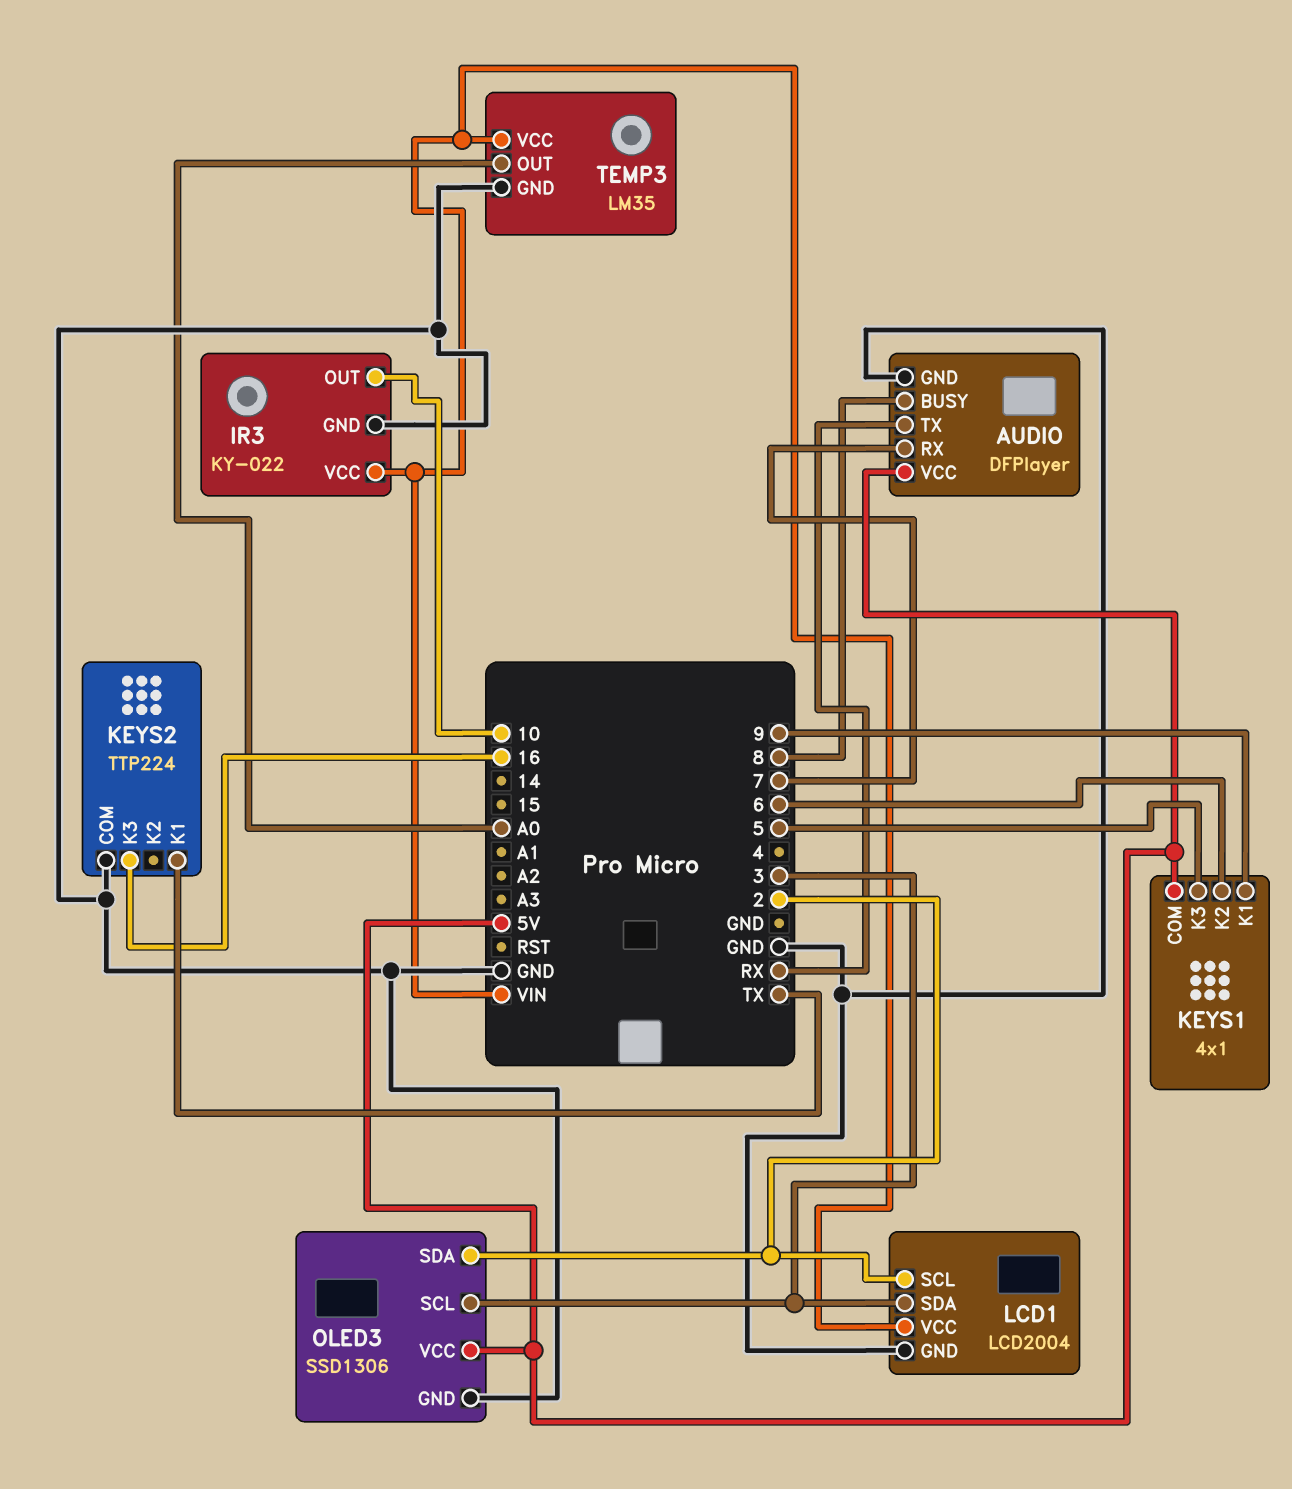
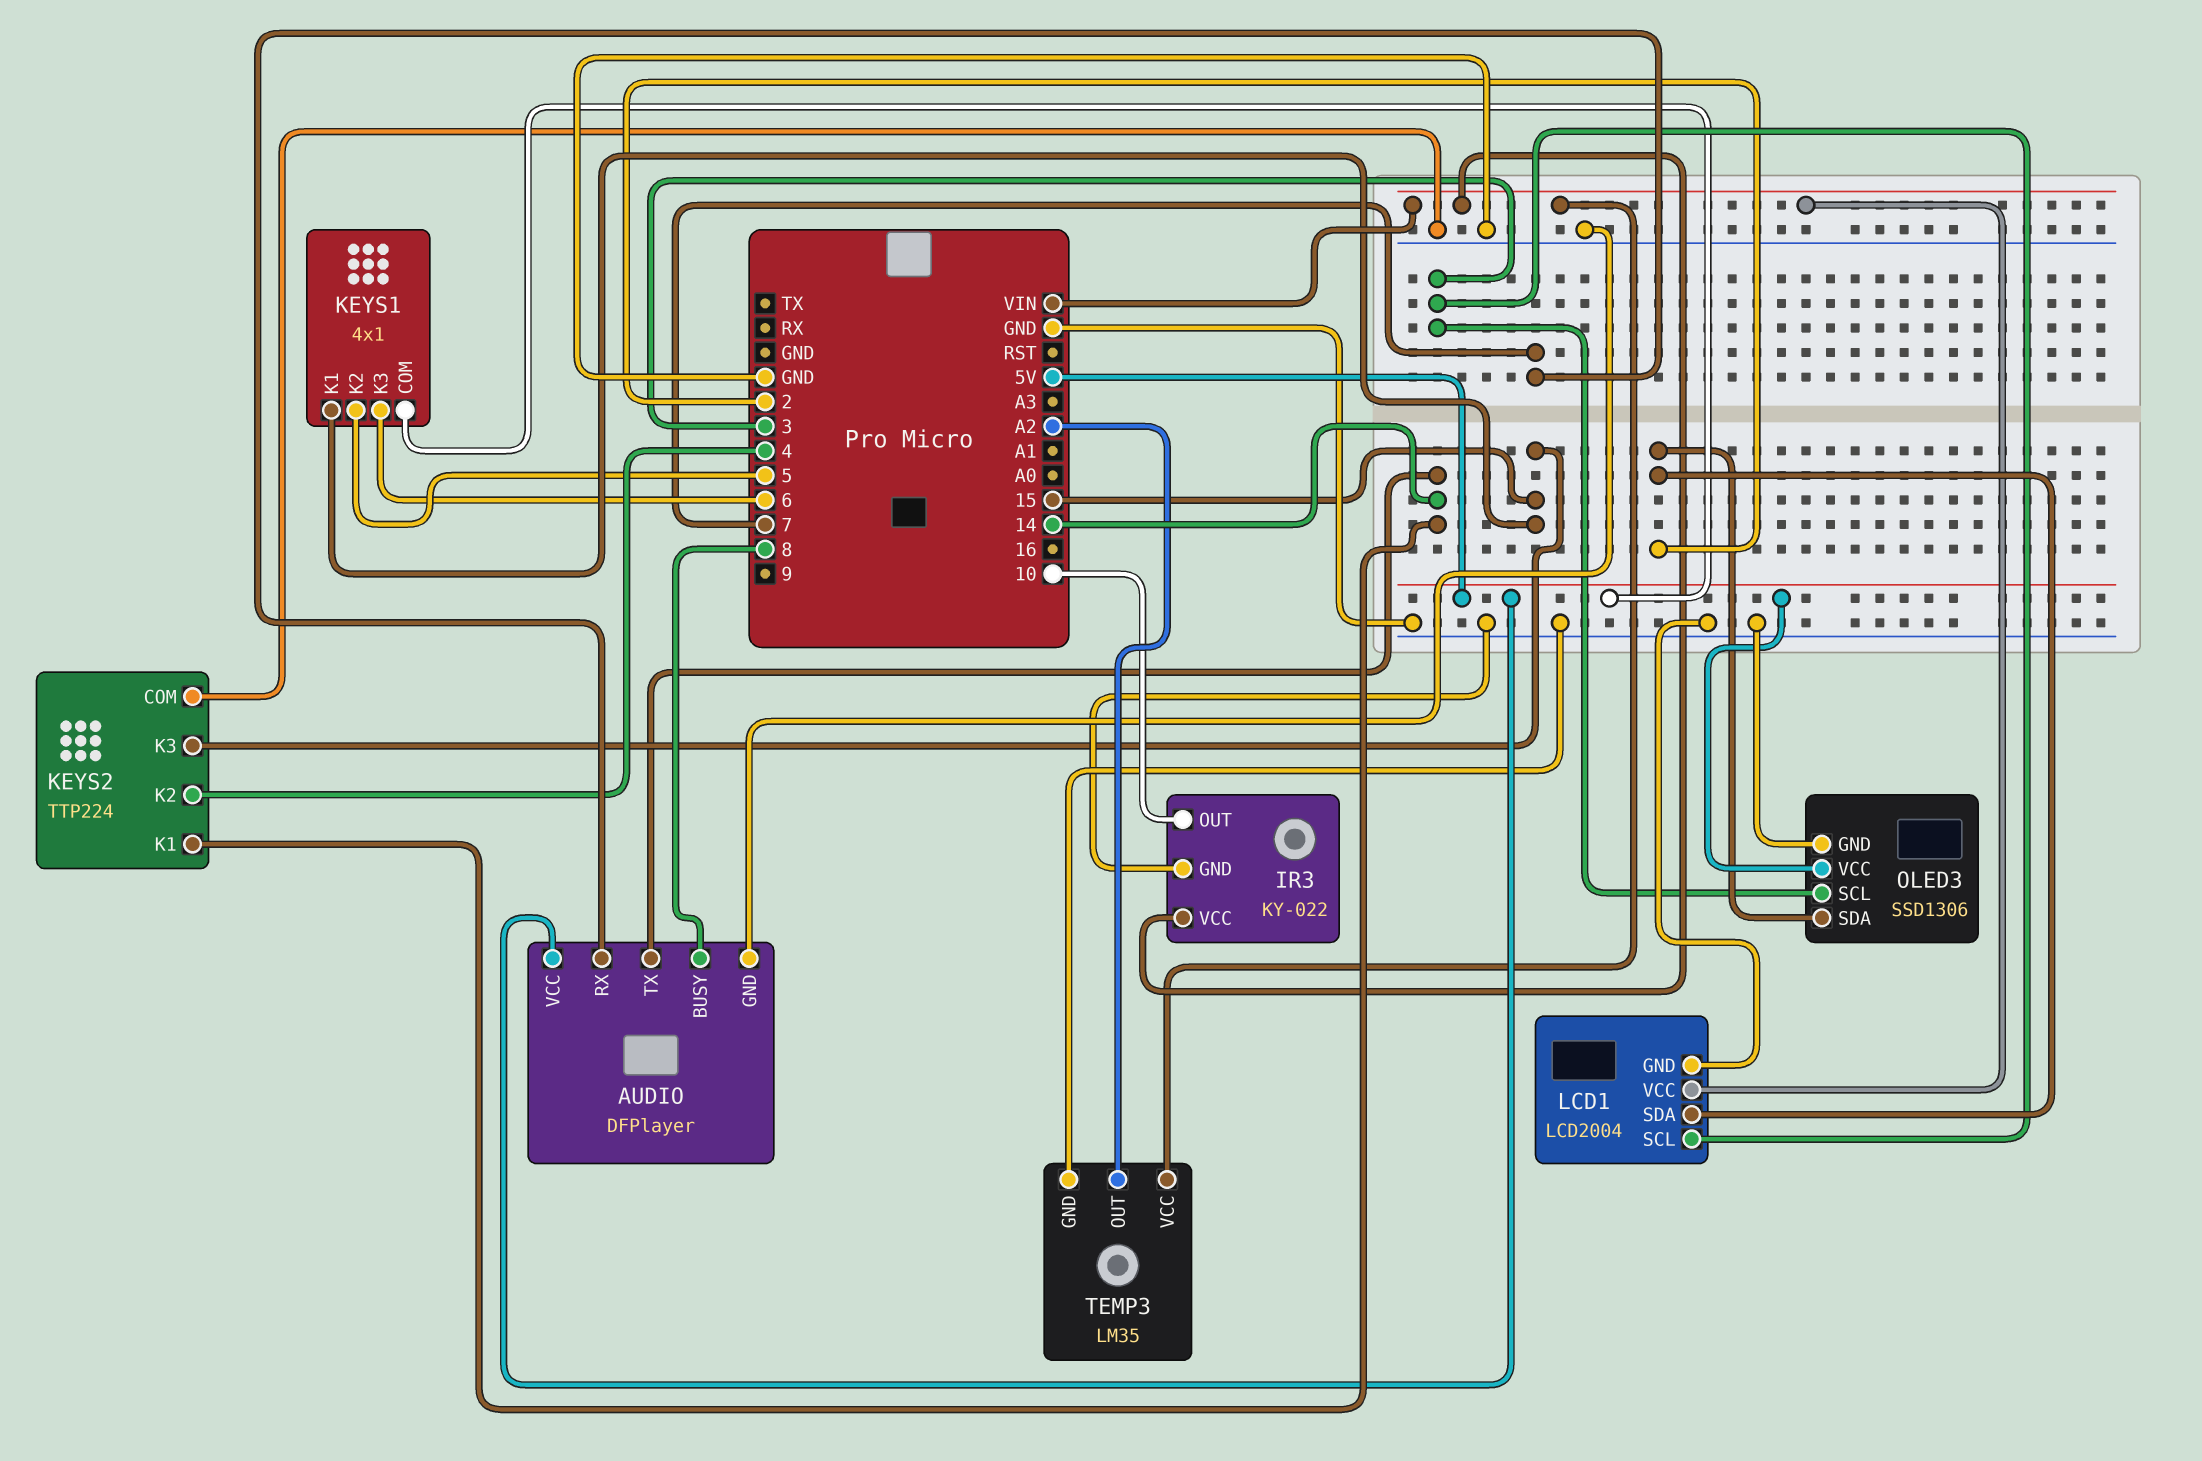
AUDIO pin TX: RX -> 14
KEYS1 pin K1: 9 -> 15
KEYS1 pin K2: 6 -> 5
KEYS1 pin K3: 5 -> 6
KEYS2 pin K1: TX -> 14
KEYS2 pin K2: none -> 4
KEYS2 pin K3: 16 -> 15
LCD1 pin SCL: 2 -> 3
LCD1 pin SDA: 3 -> 2
TEMP3 pin OUT: A0 -> A2

